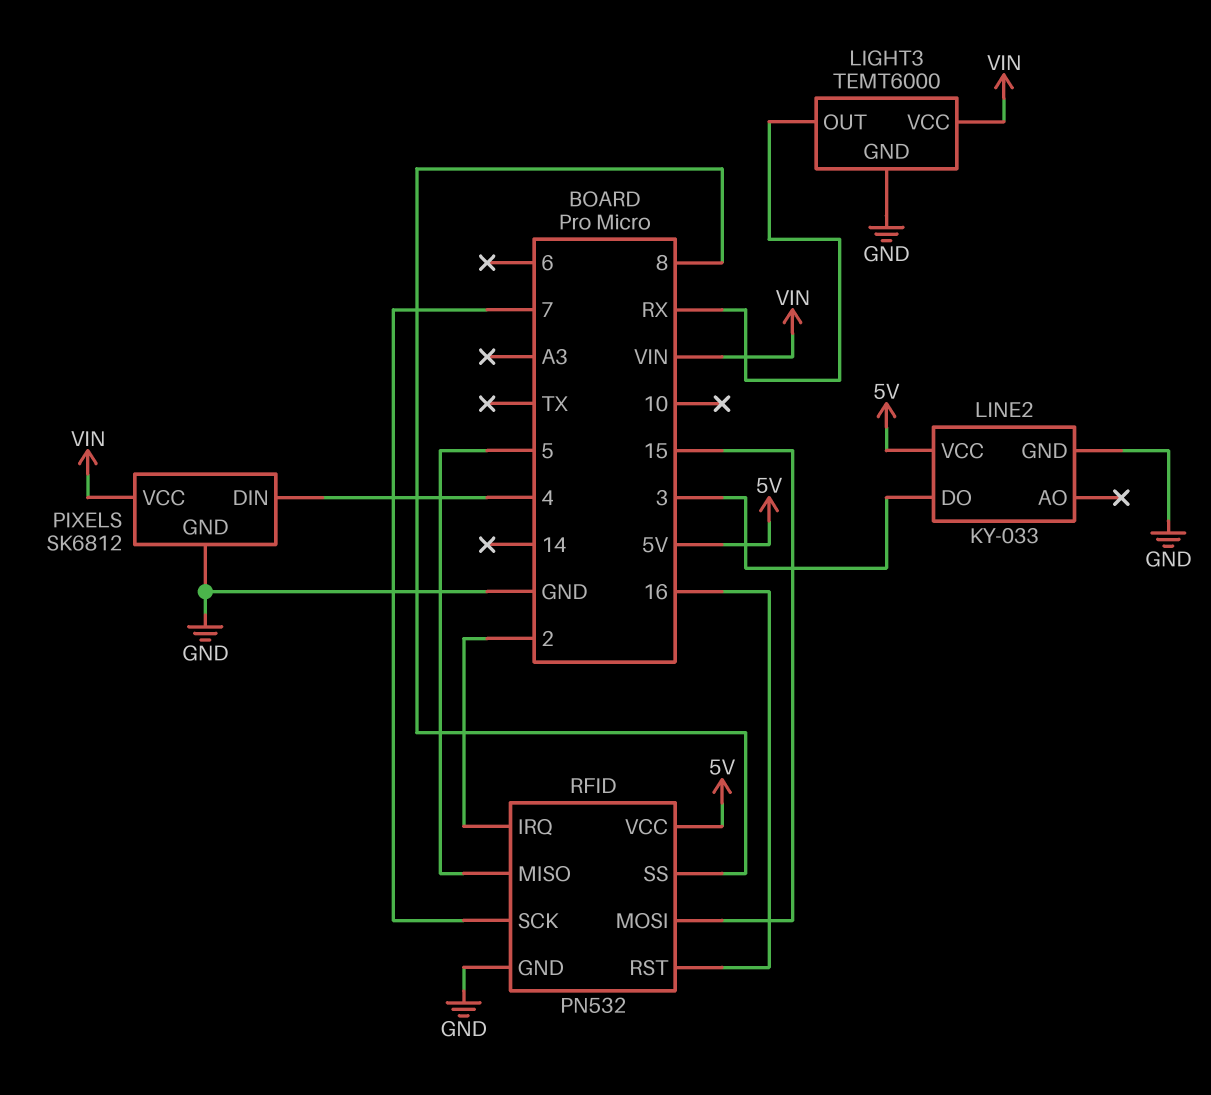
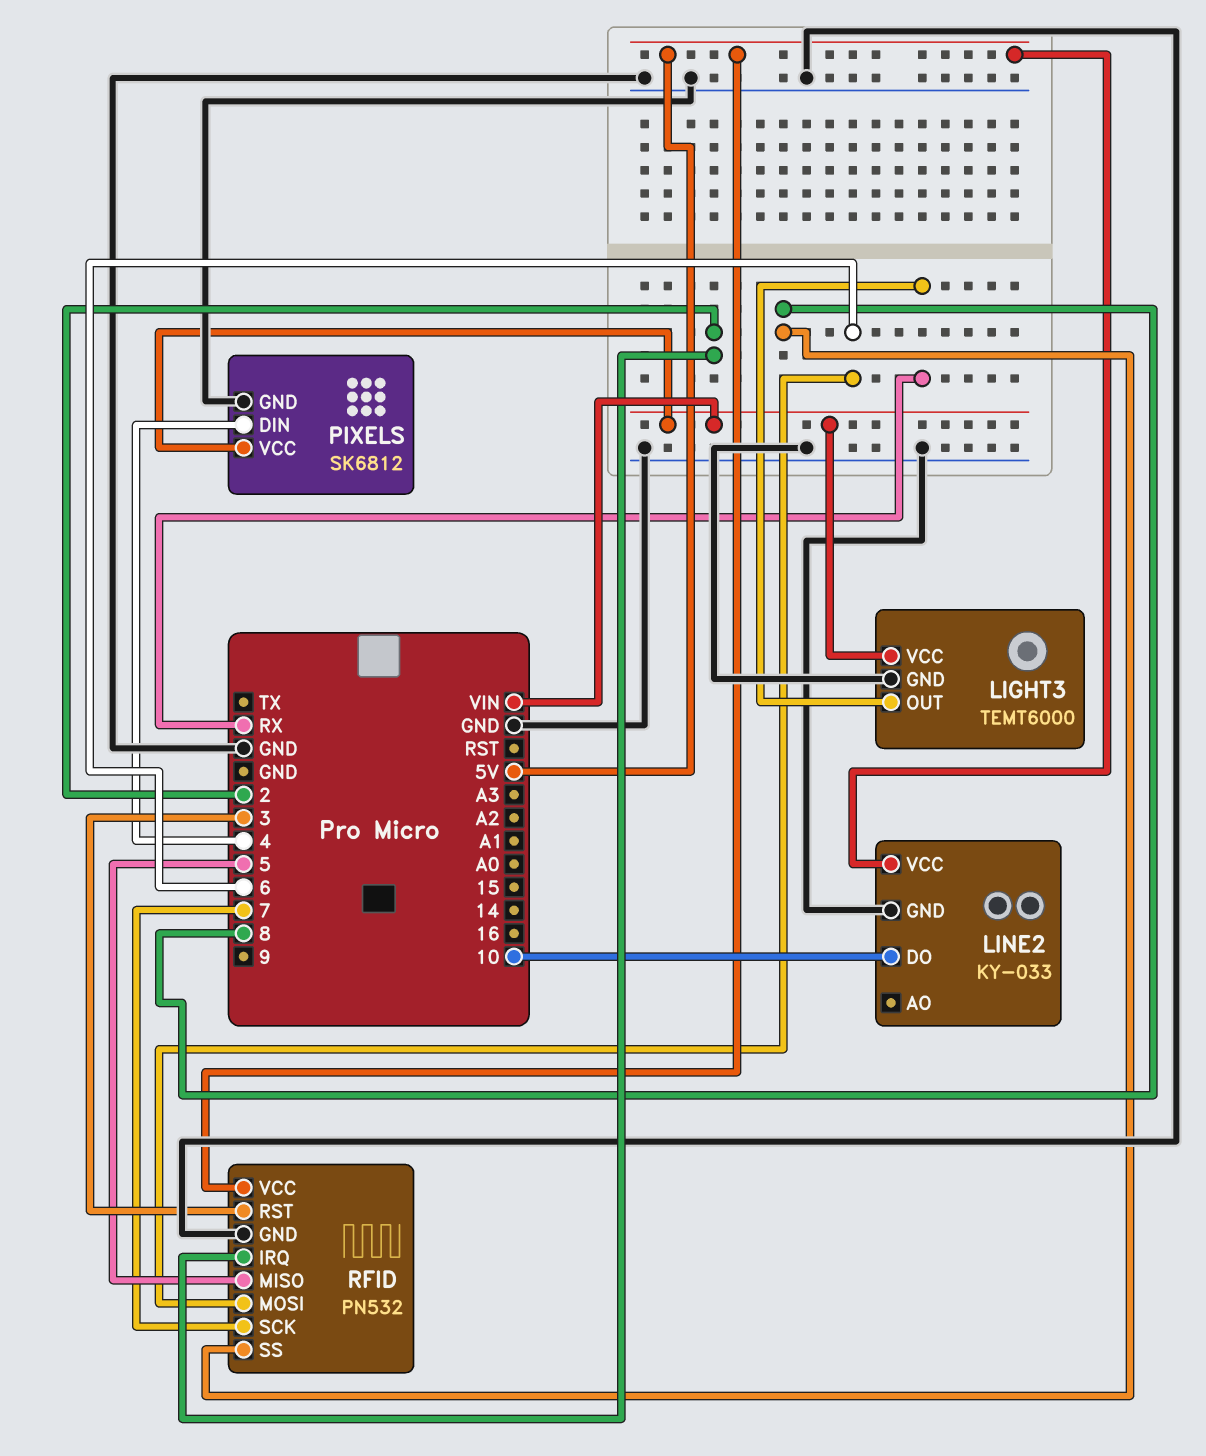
LINE2 pin DO: 3 -> 10
RFID pin MOSI: 15 -> 6
RFID pin RST: 16 -> 3

